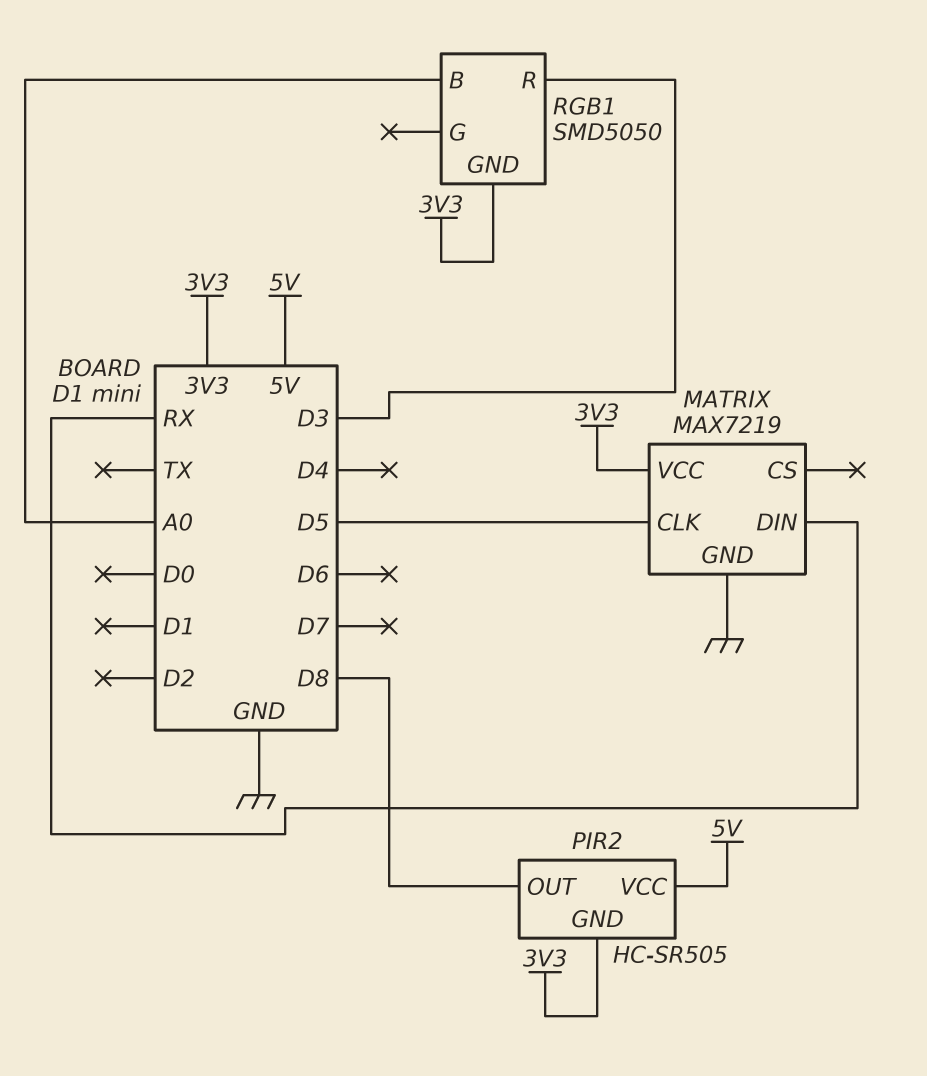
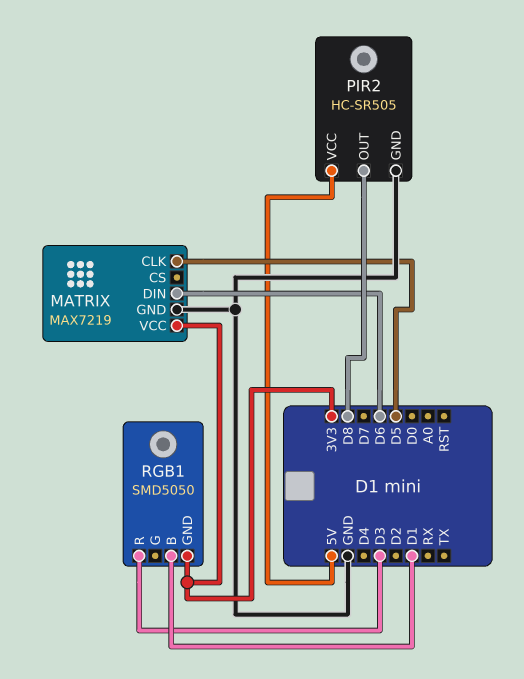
MATRIX pin DIN: RX -> D6
PIR2 pin GND: 3V3 -> GND
RGB1 pin B: A0 -> D1

